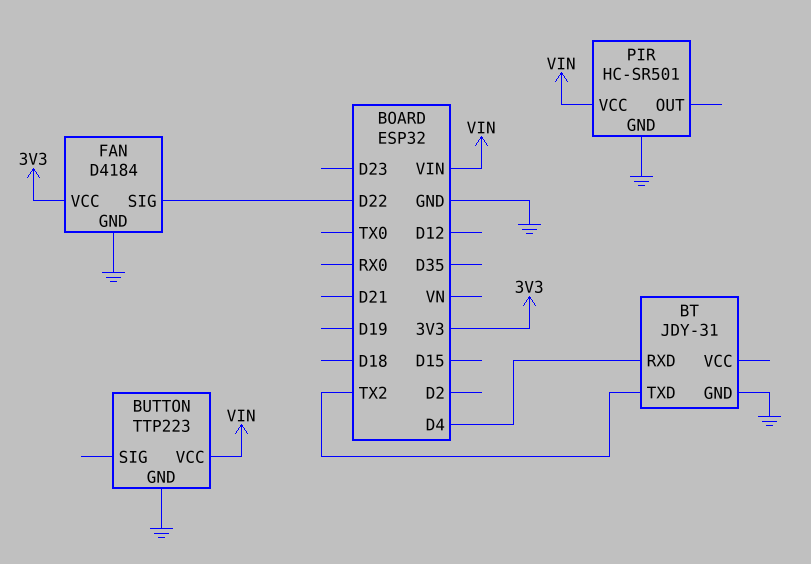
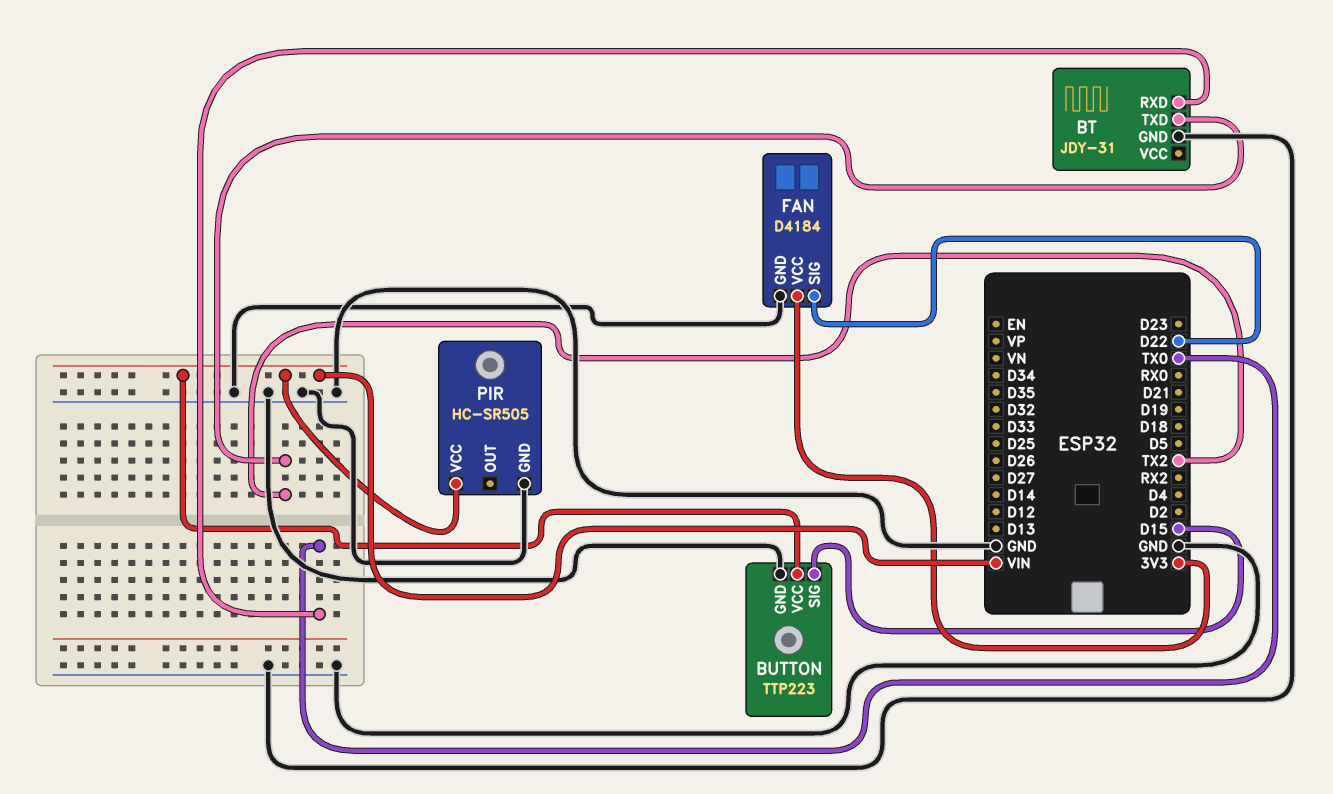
BT pin RXD: D4 -> TX0
BUTTON pin SIG: none -> D15
PIR: HC-SR501 -> HC-SR505

